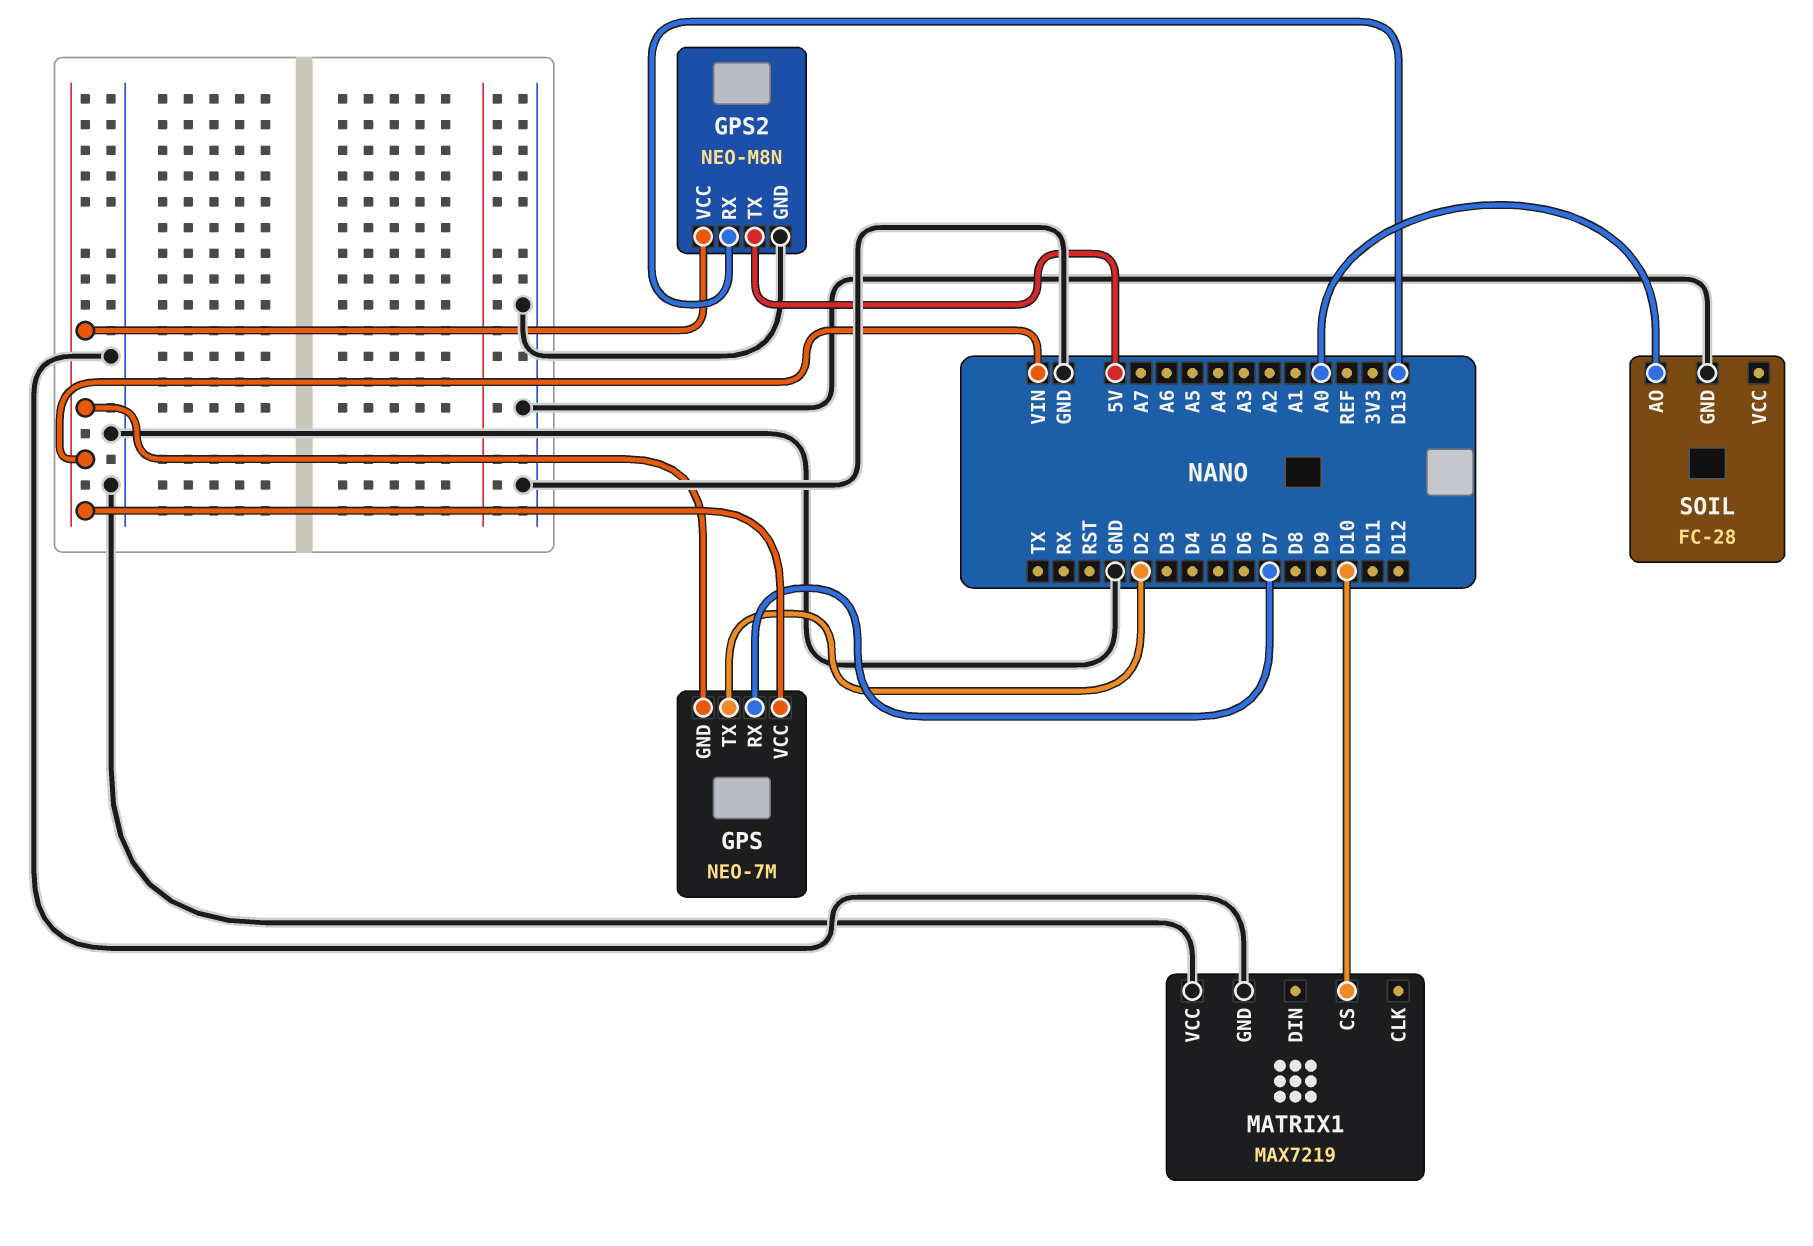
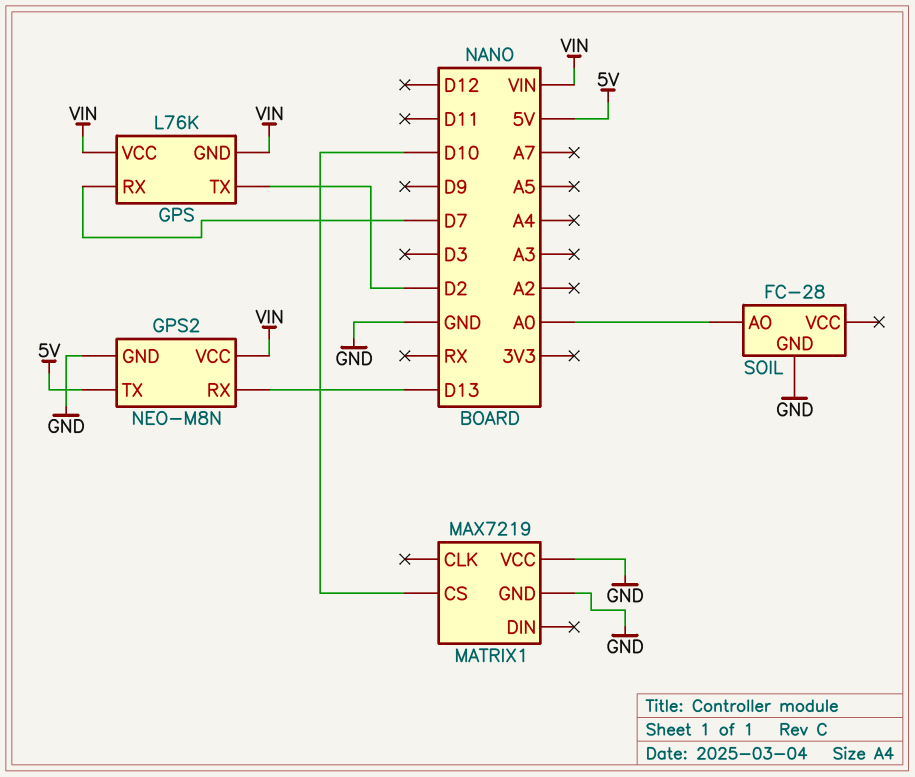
GPS: NEO-7M -> L76K

